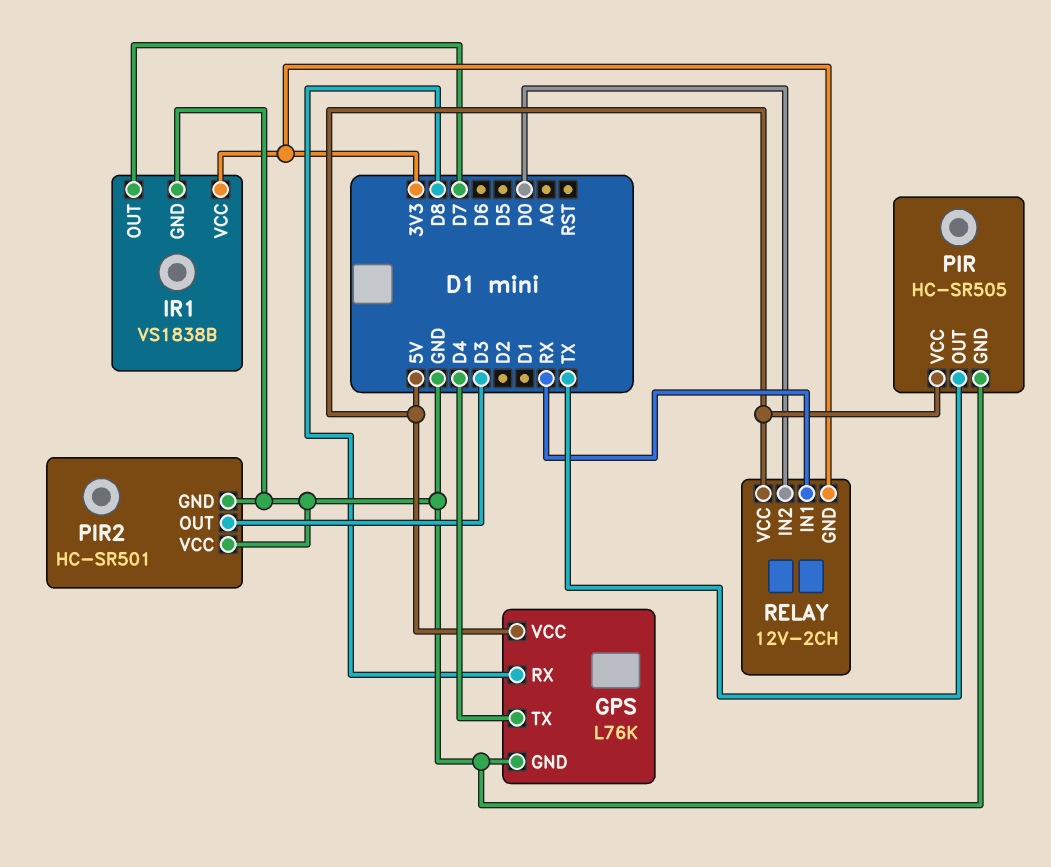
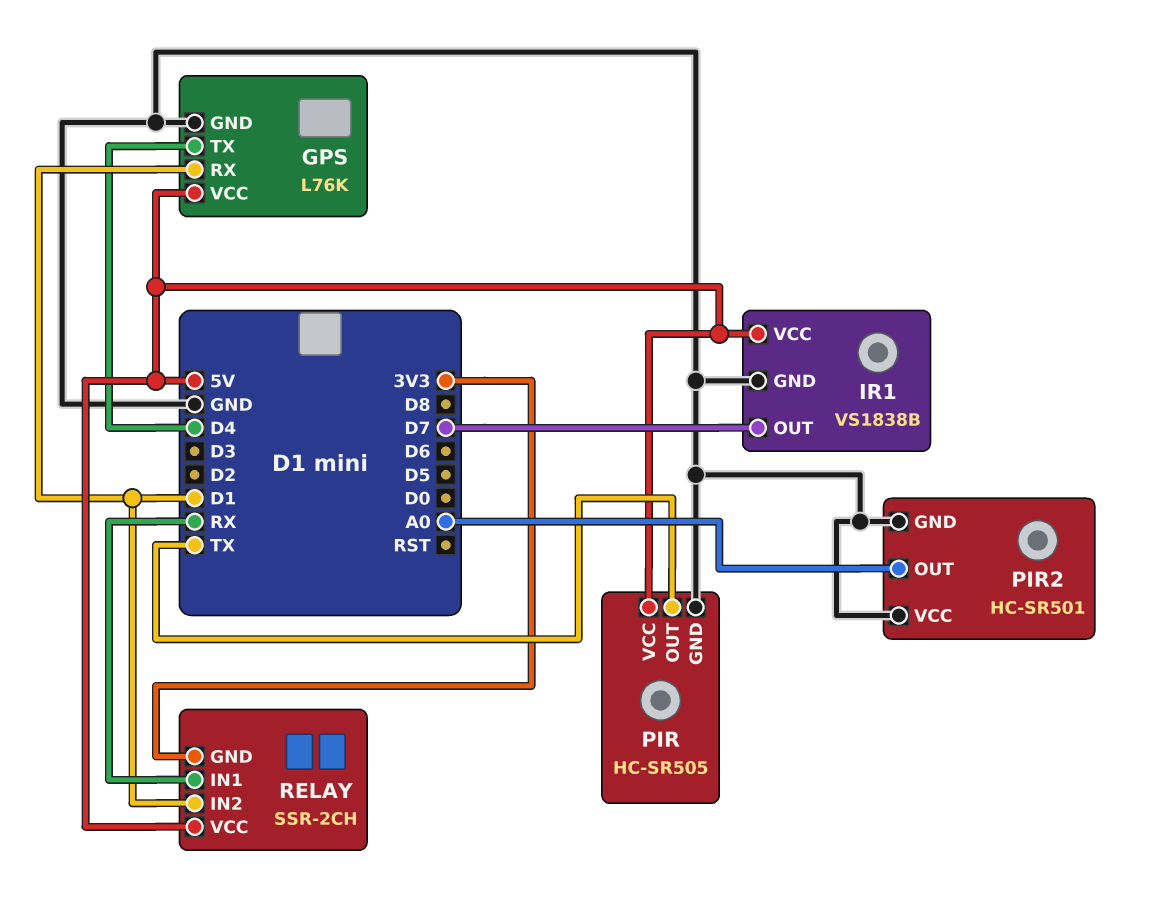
GPS pin RX: D8 -> D1
IR1 pin VCC: 3V3 -> 5V
PIR2 pin OUT: D3 -> A0
RELAY: 12V-2CH -> SSR-2CH
RELAY pin IN2: D0 -> D1

